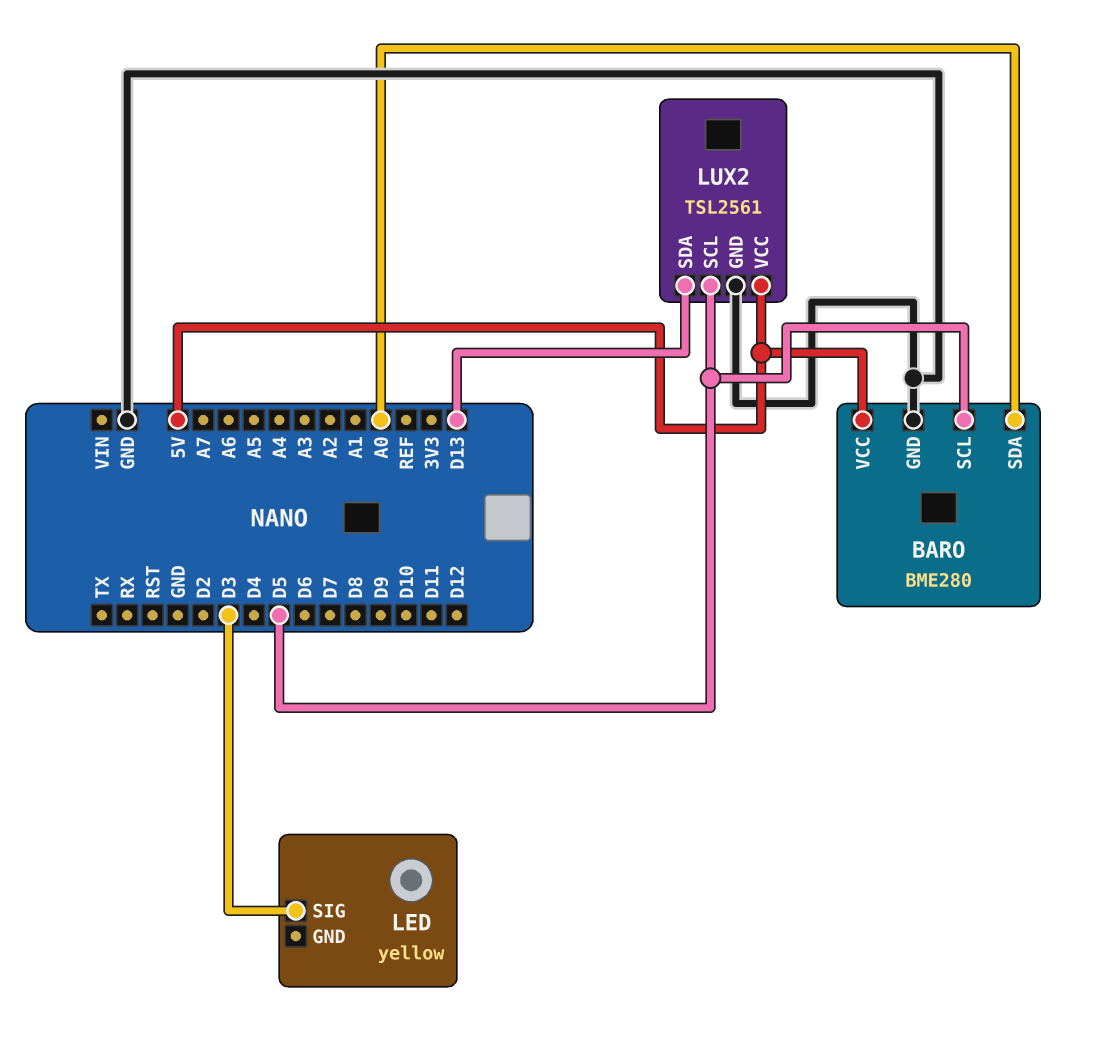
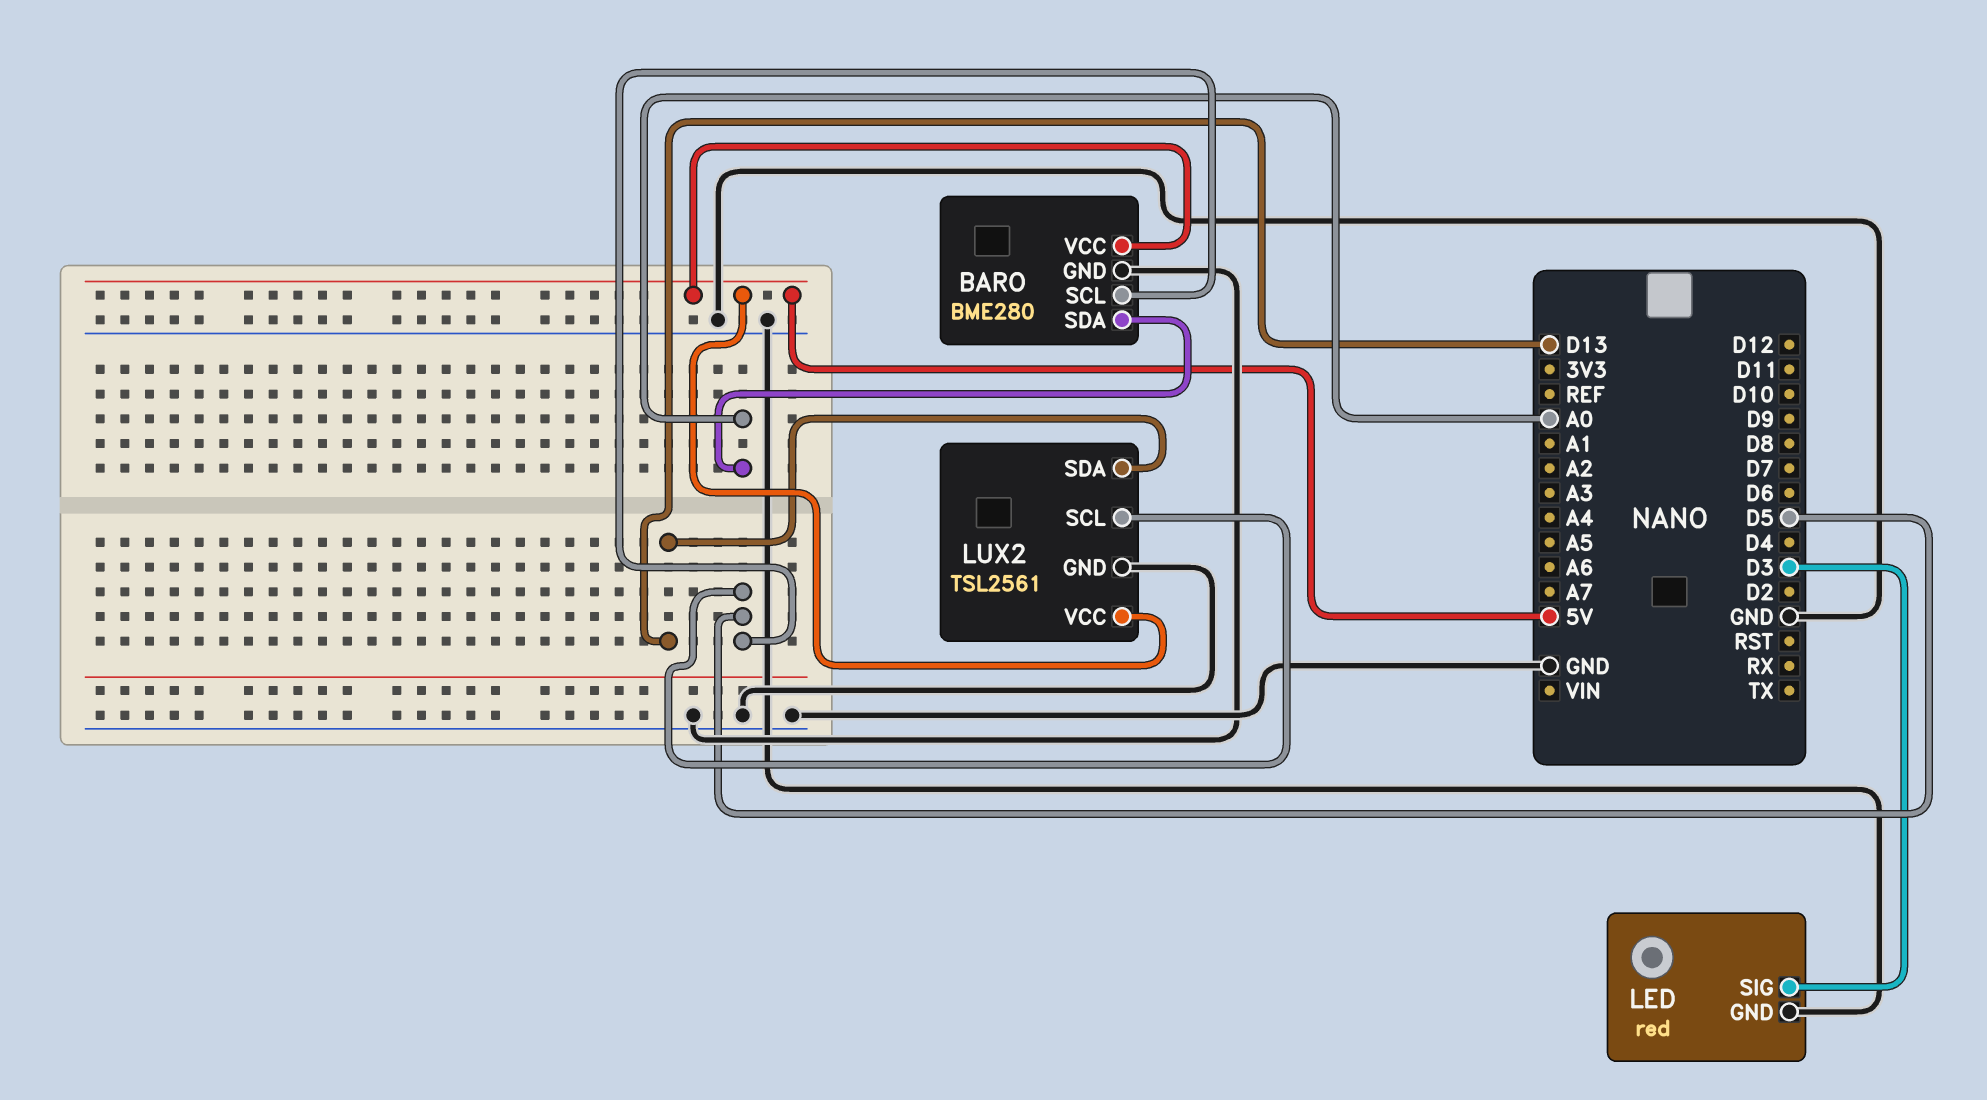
LED: yellow -> red
LED pin GND: none -> GND

